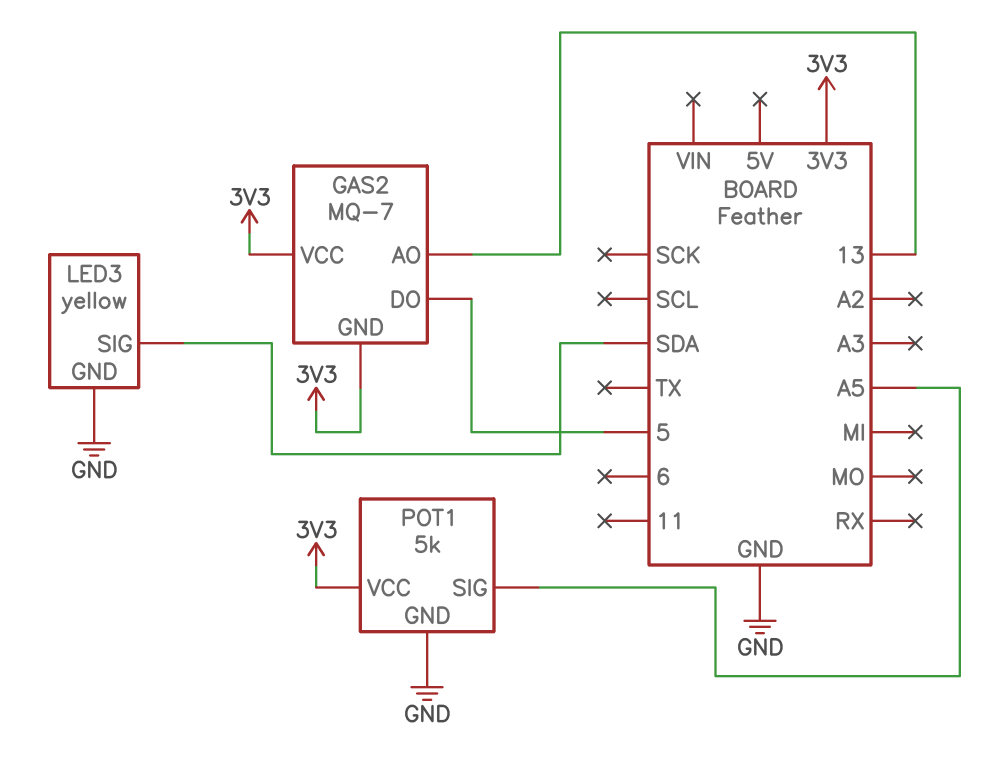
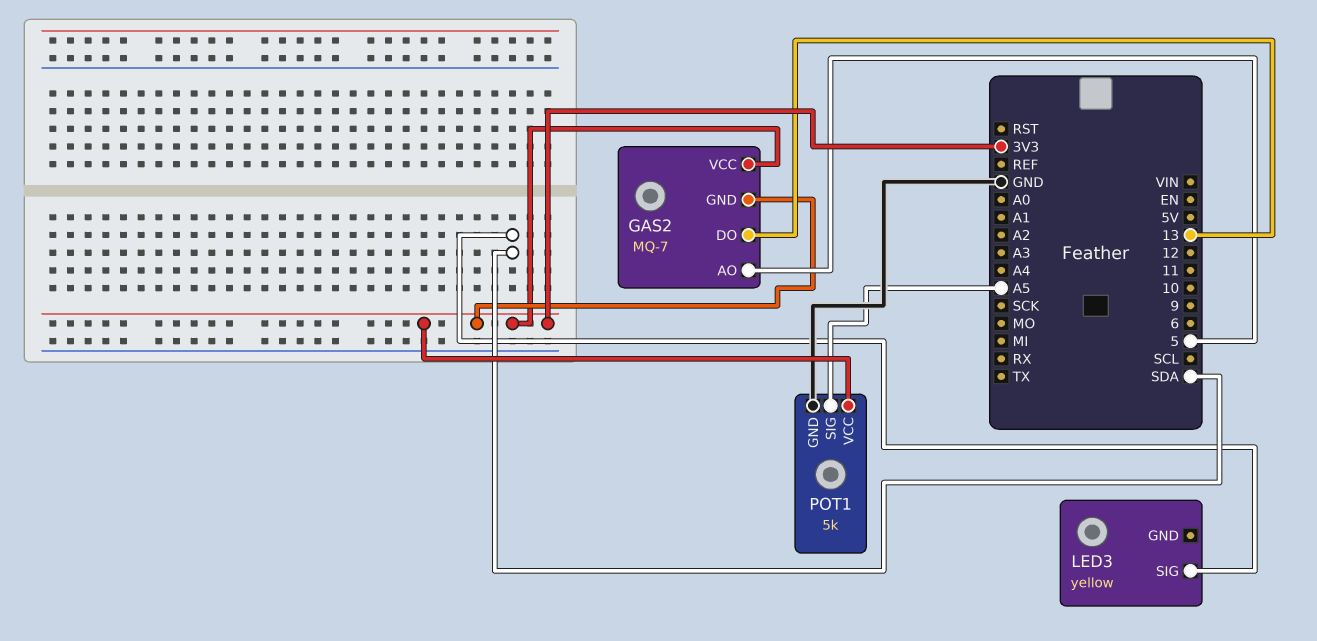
GAS2 pin AO: 13 -> 5
GAS2 pin DO: 5 -> 13
LED3 pin GND: GND -> none

